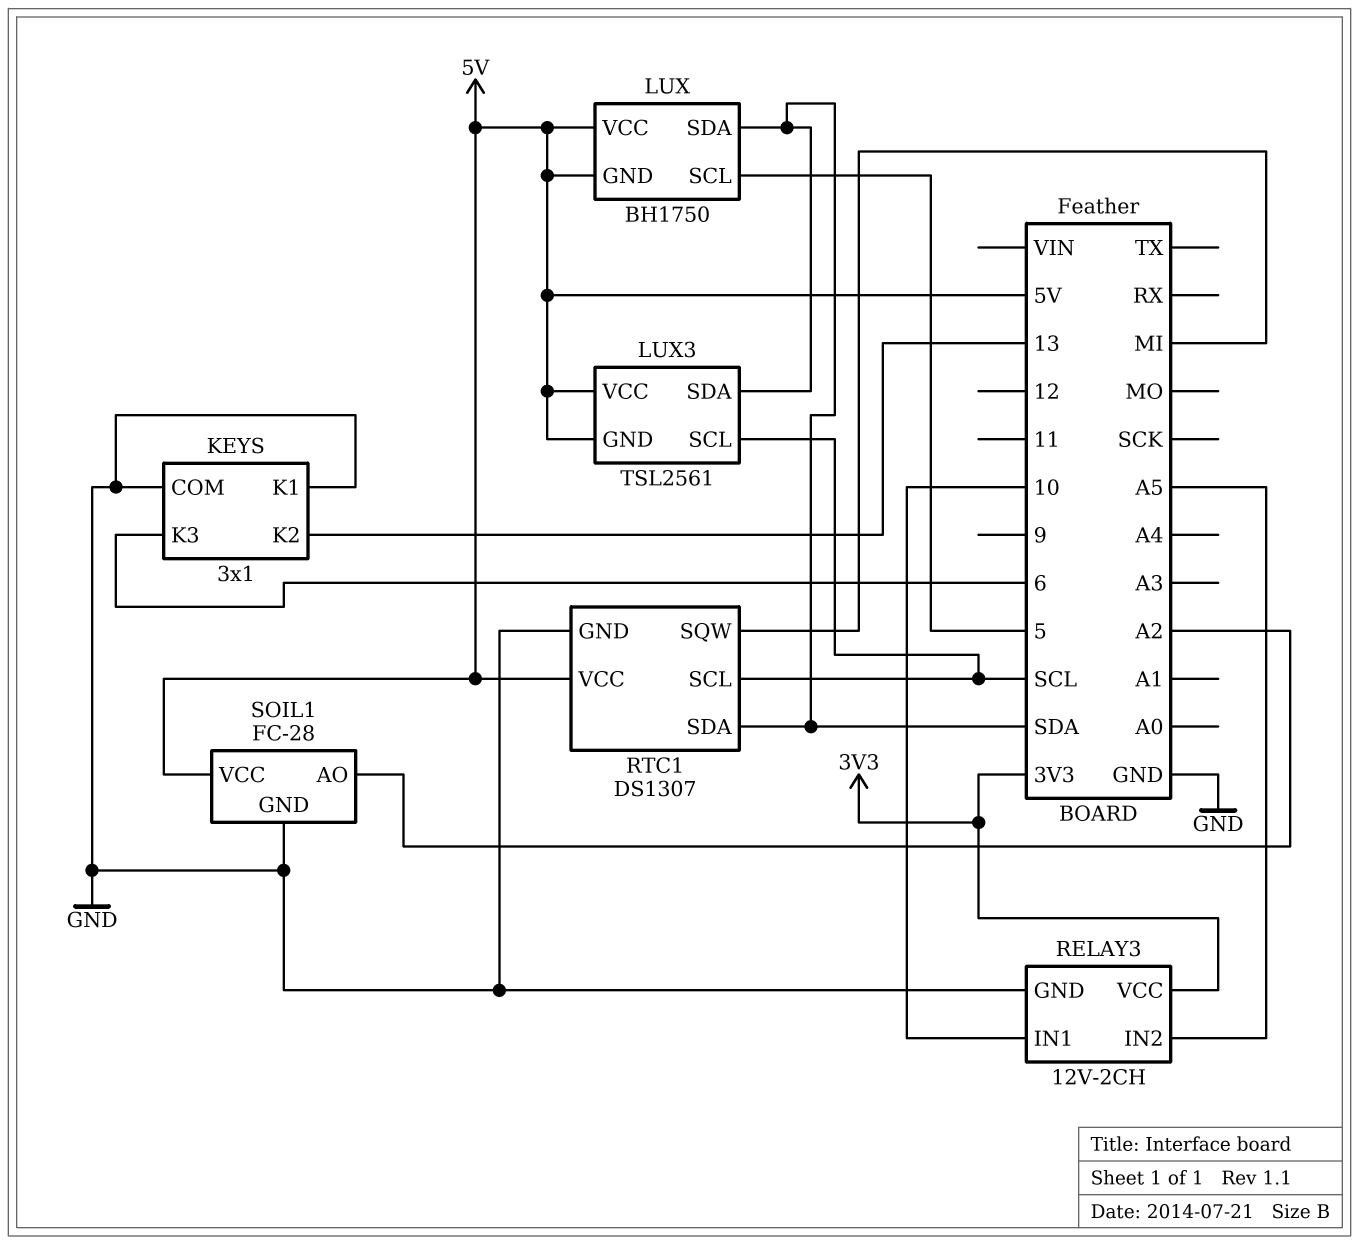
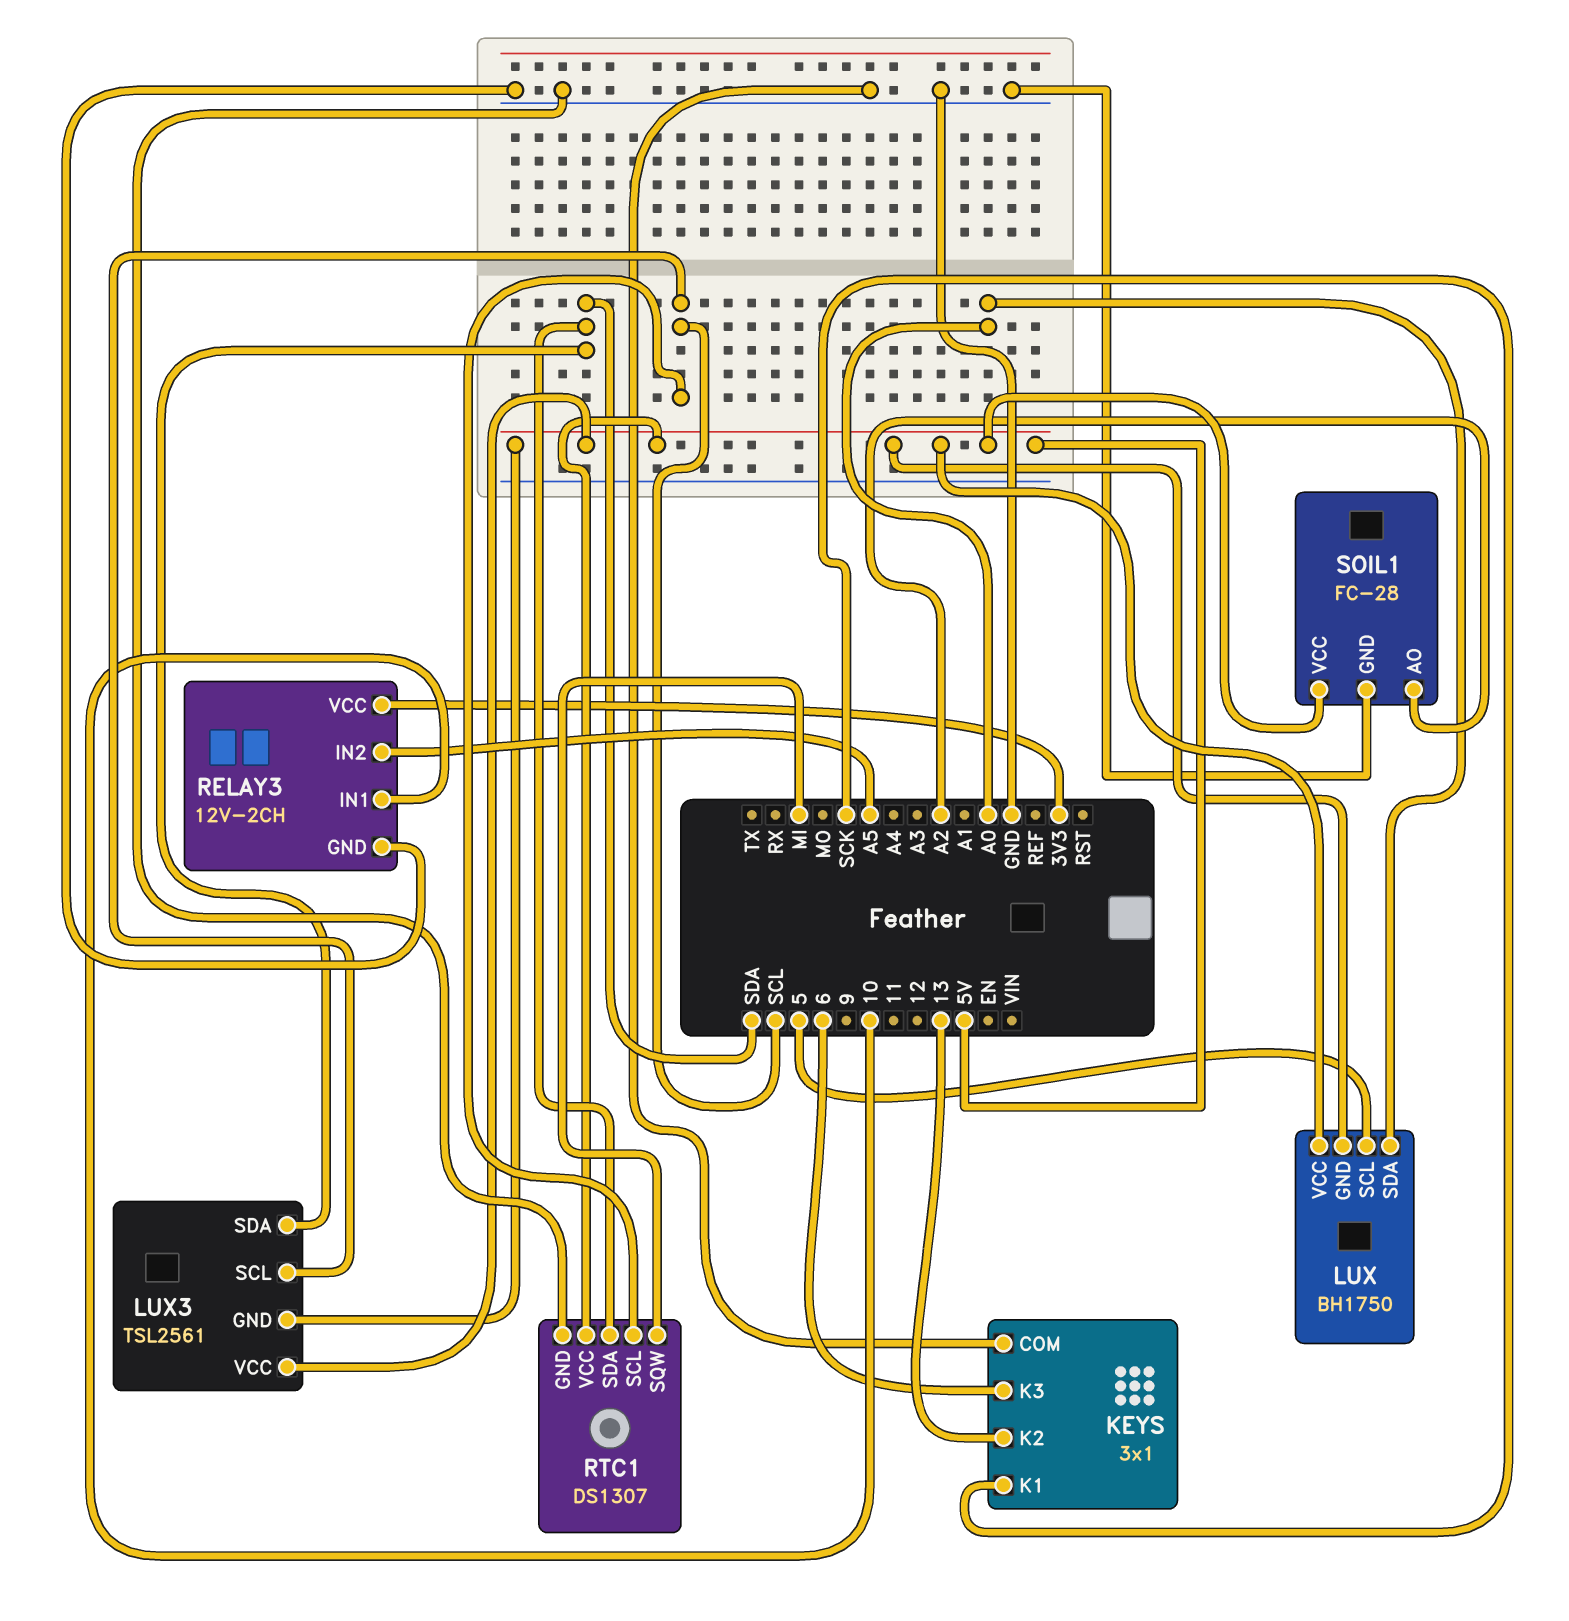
KEYS pin K1: GND -> SCK
LUX pin SDA: SDA -> A0

